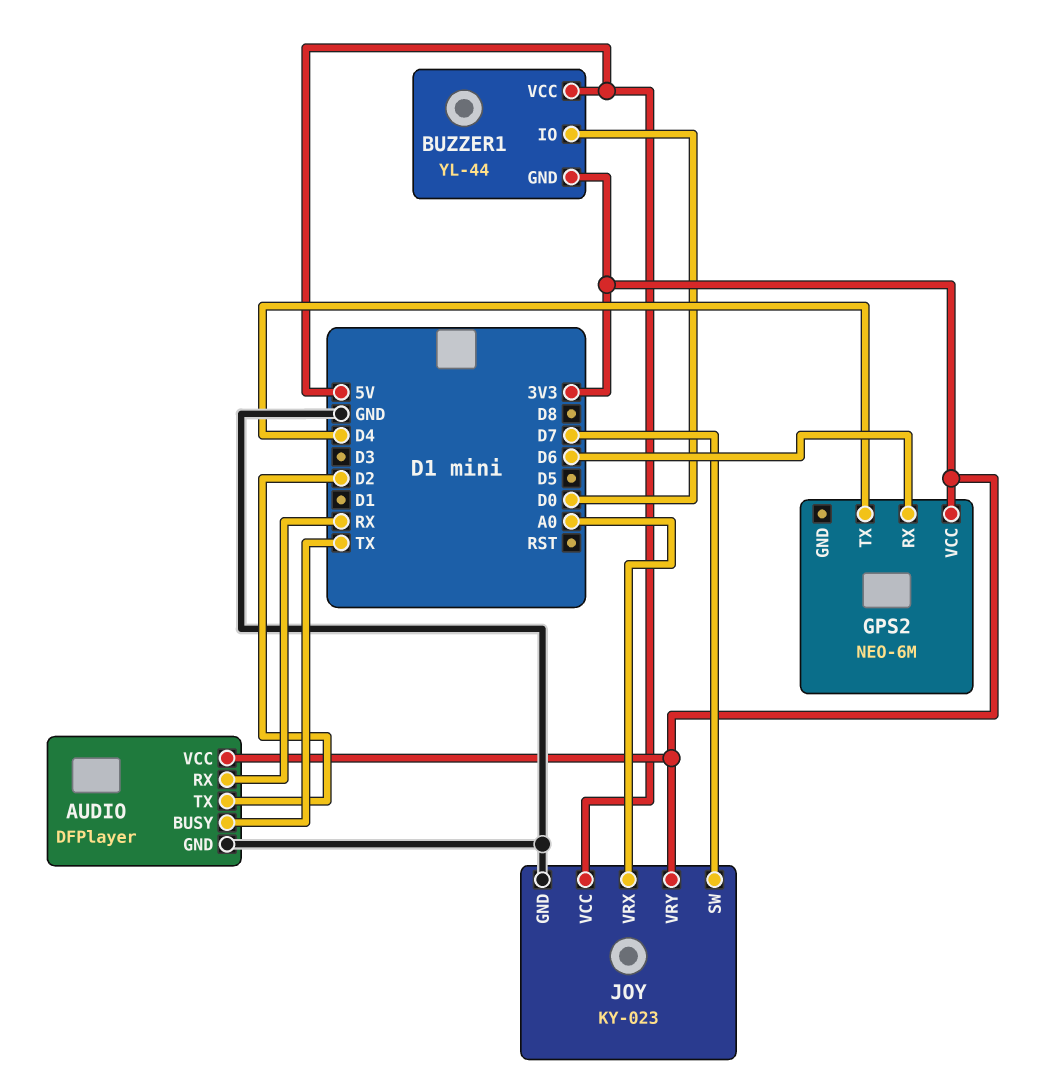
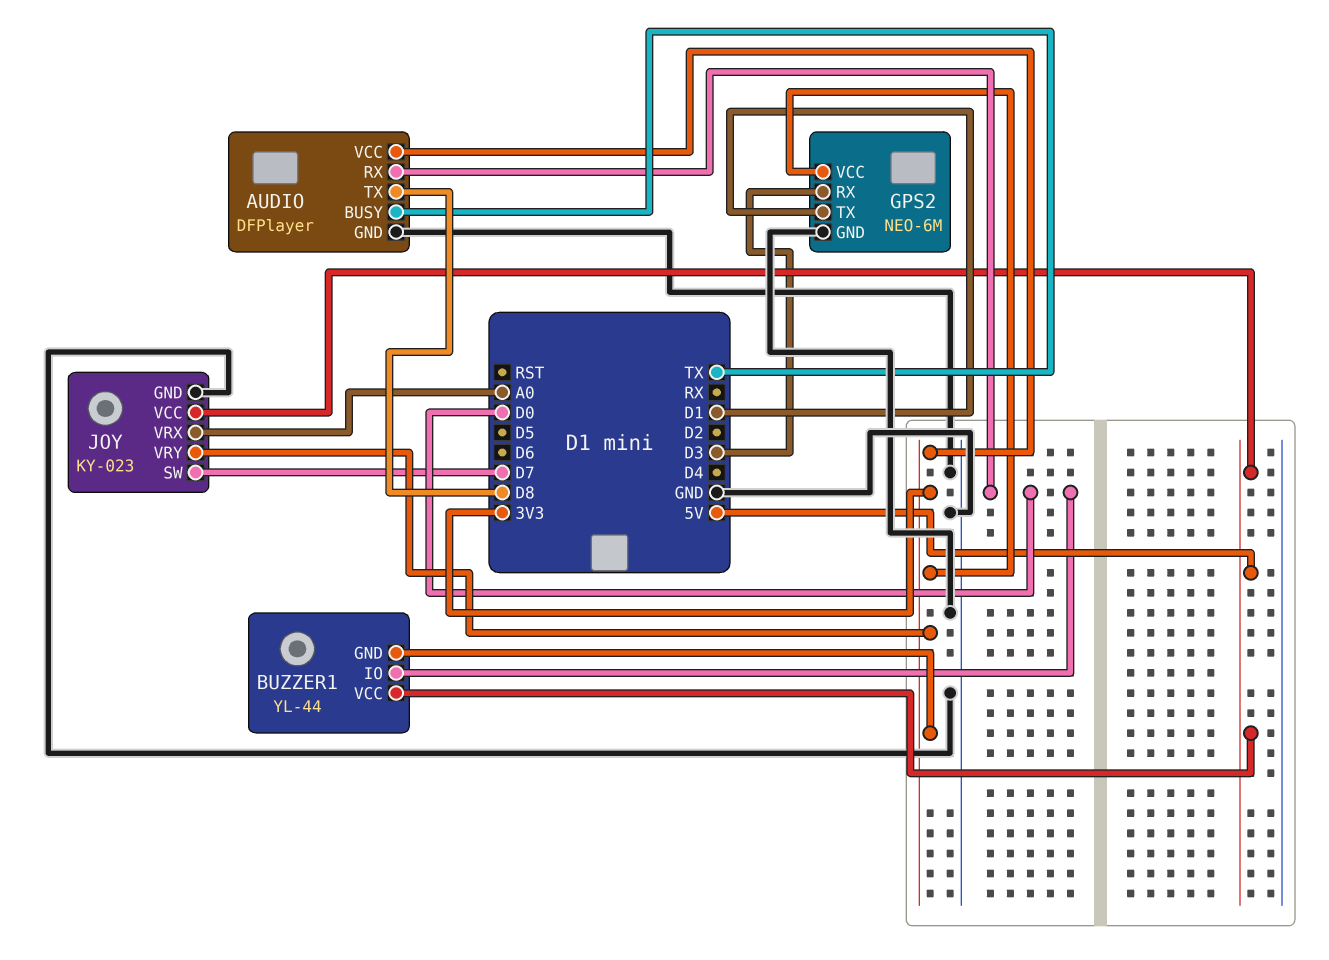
AUDIO pin RX: RX -> D0
AUDIO pin TX: D2 -> D8
GPS2 pin GND: none -> GND
GPS2 pin RX: D6 -> D3
GPS2 pin TX: D4 -> D1

